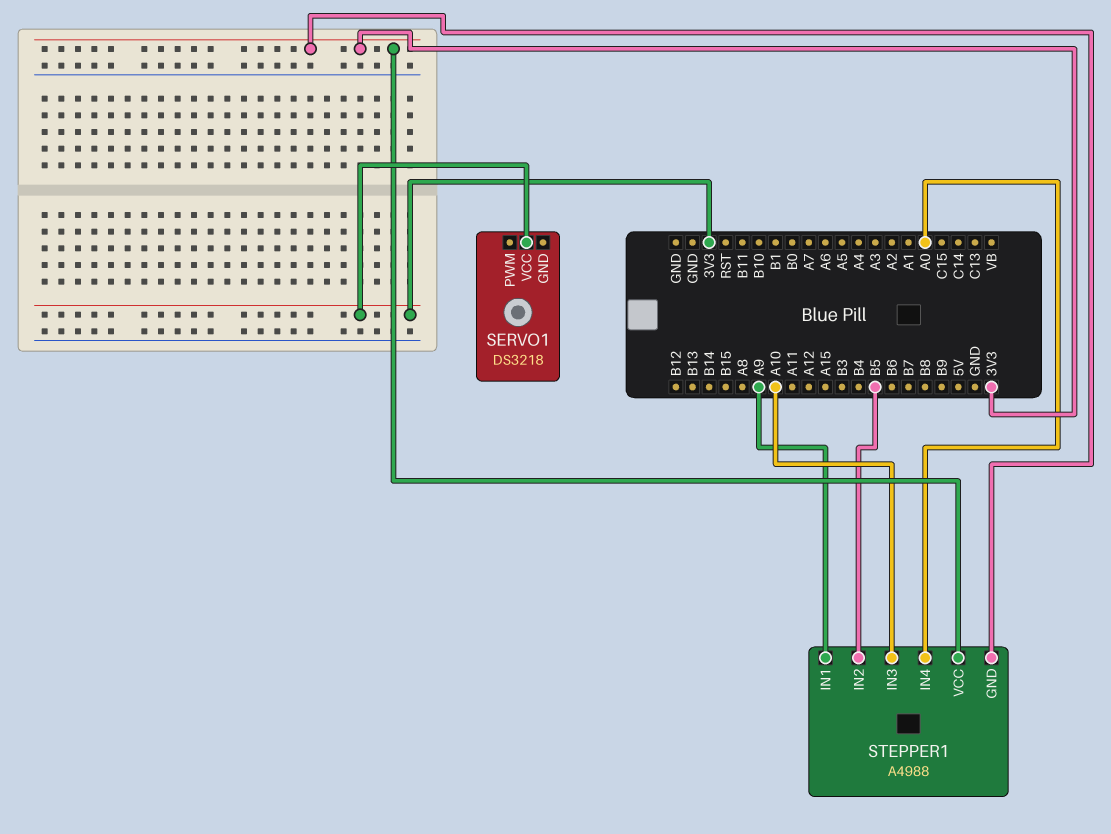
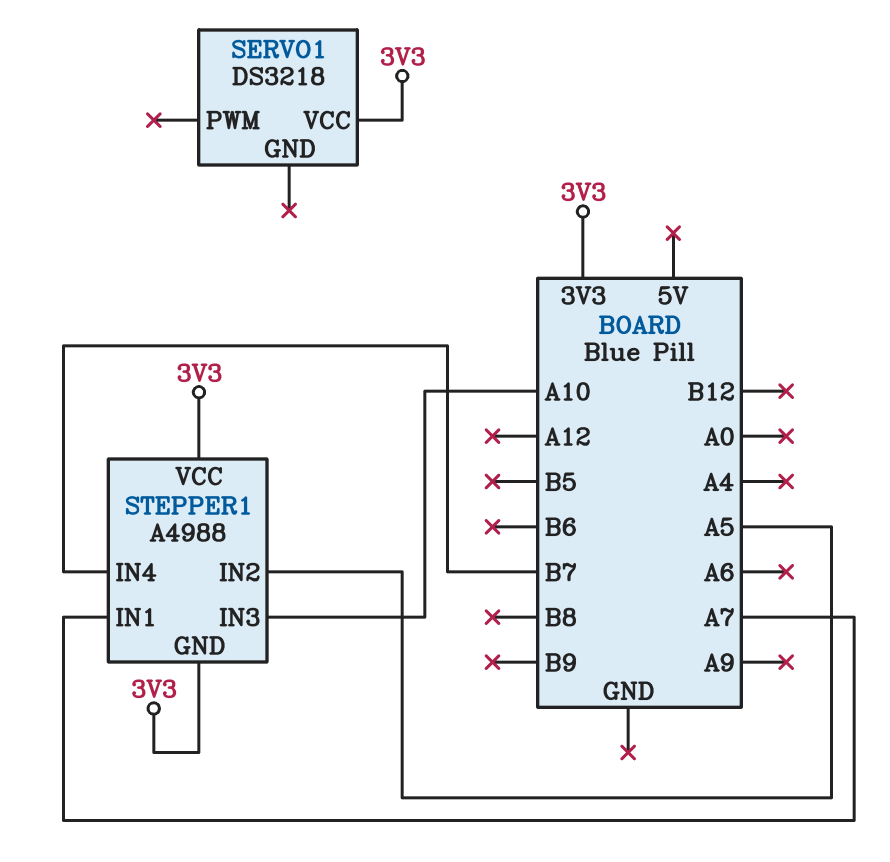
STEPPER1 pin IN1: A9 -> A7
STEPPER1 pin IN2: B5 -> A5
STEPPER1 pin IN4: A0 -> B7

